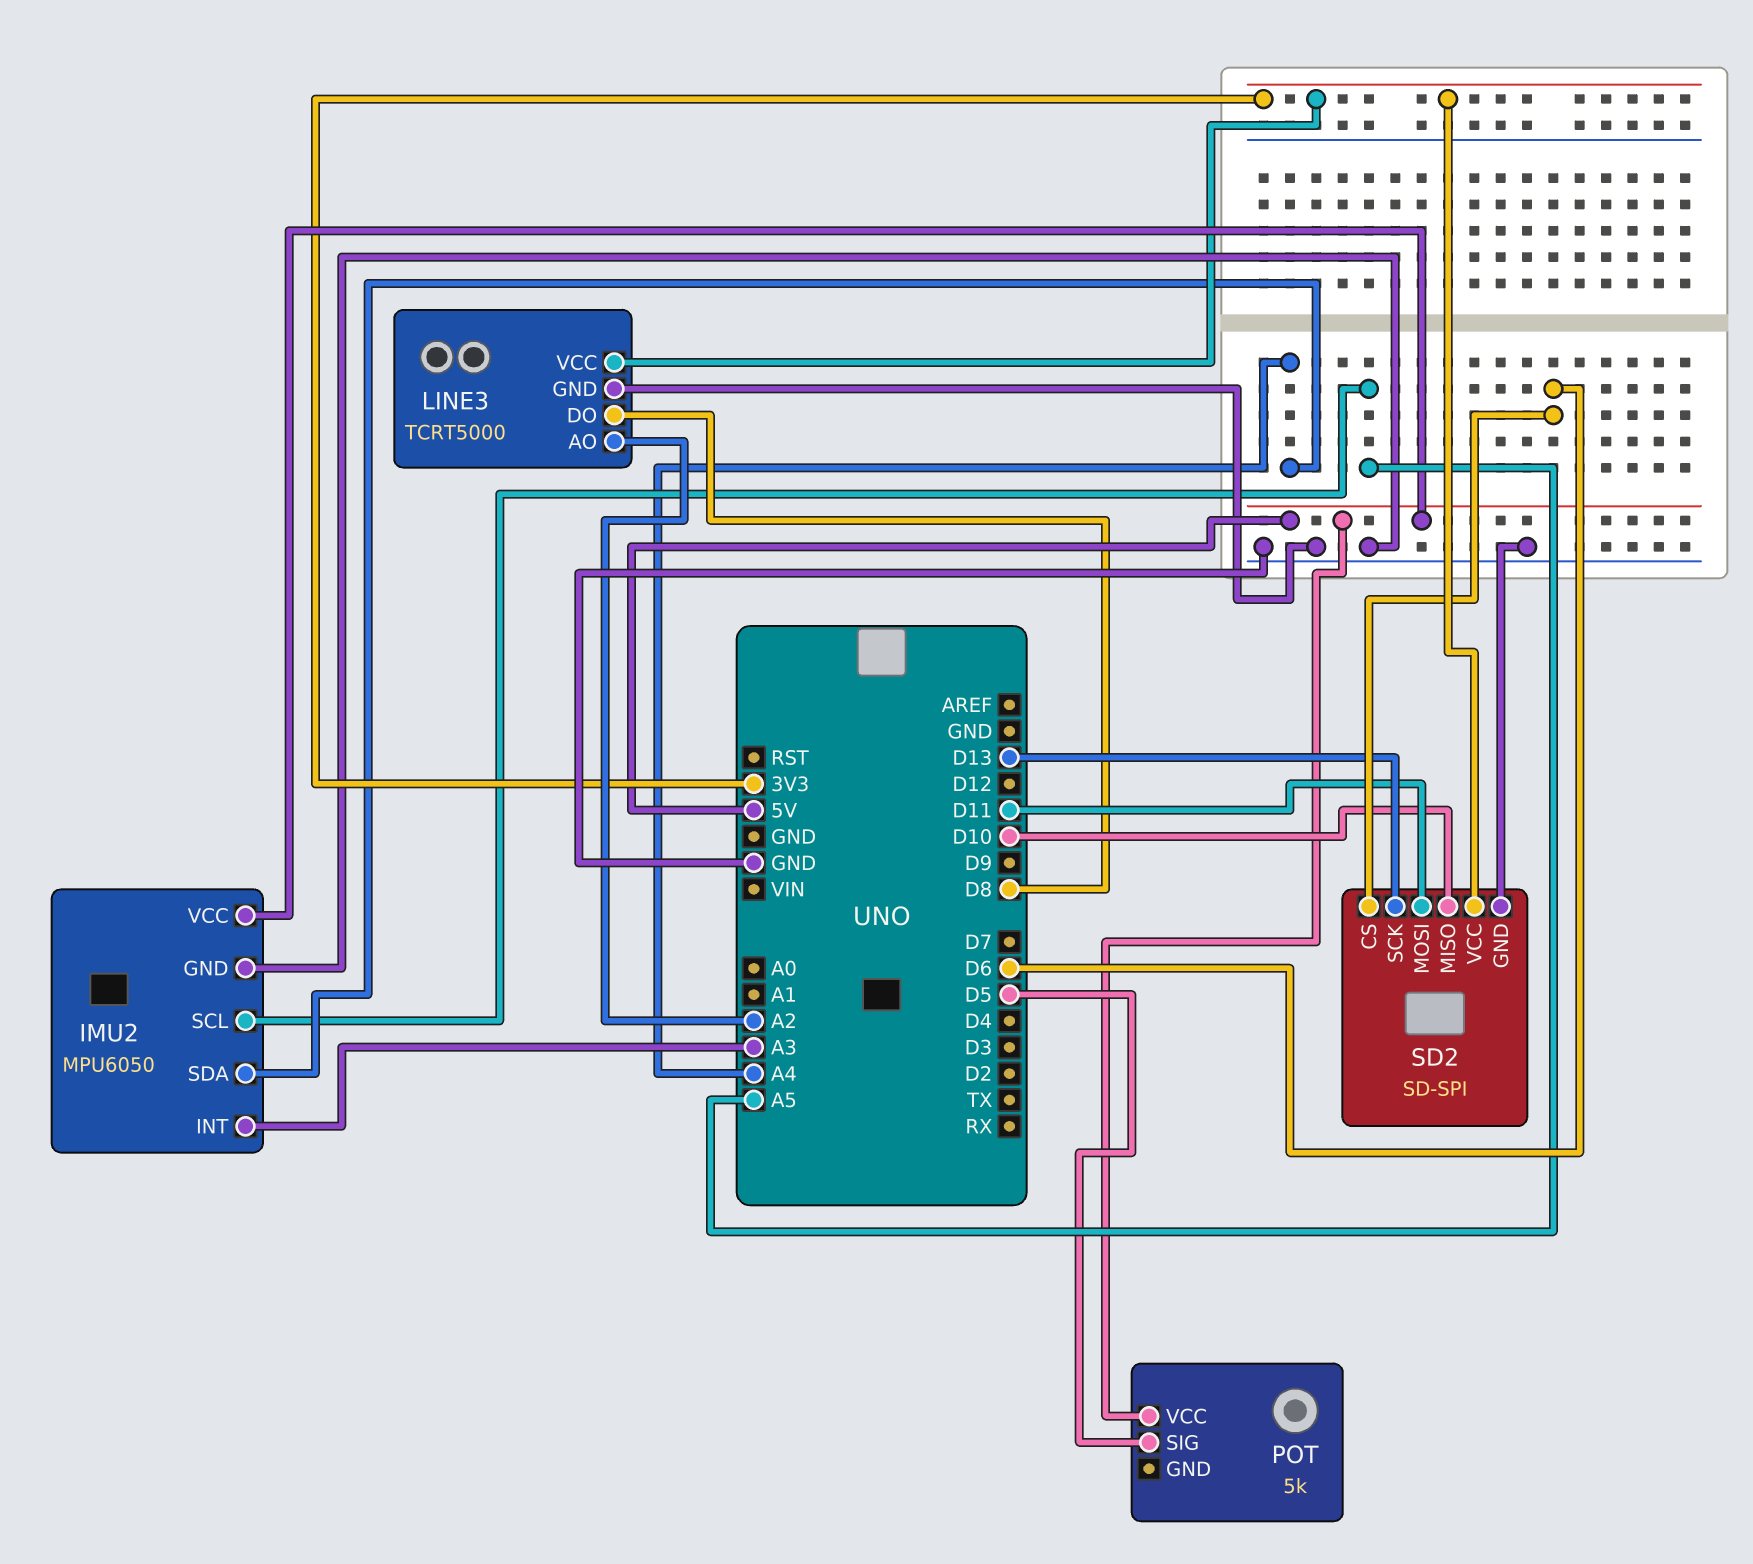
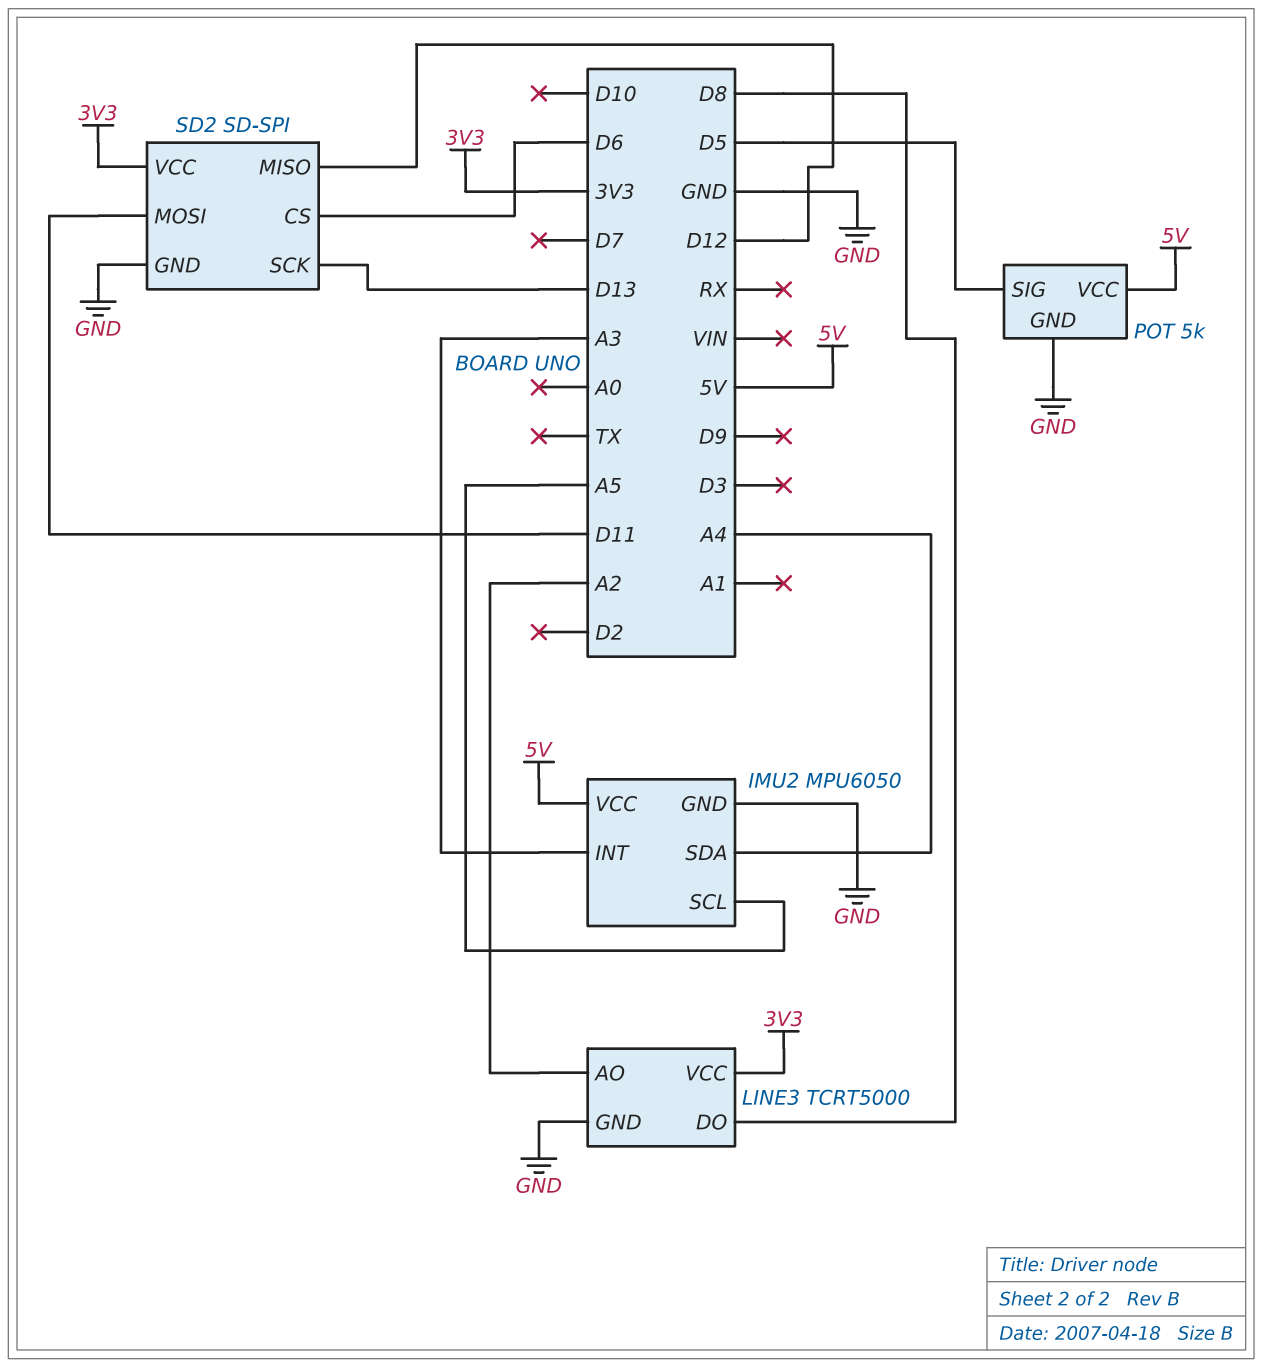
POT pin GND: none -> GND
SD2 pin MISO: D10 -> D12

